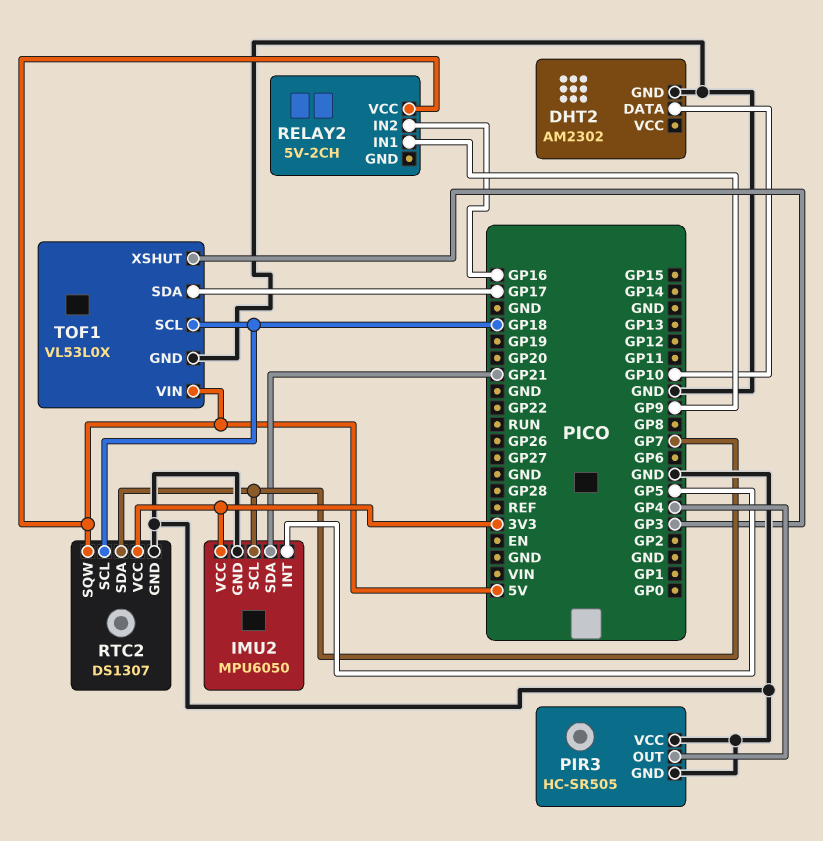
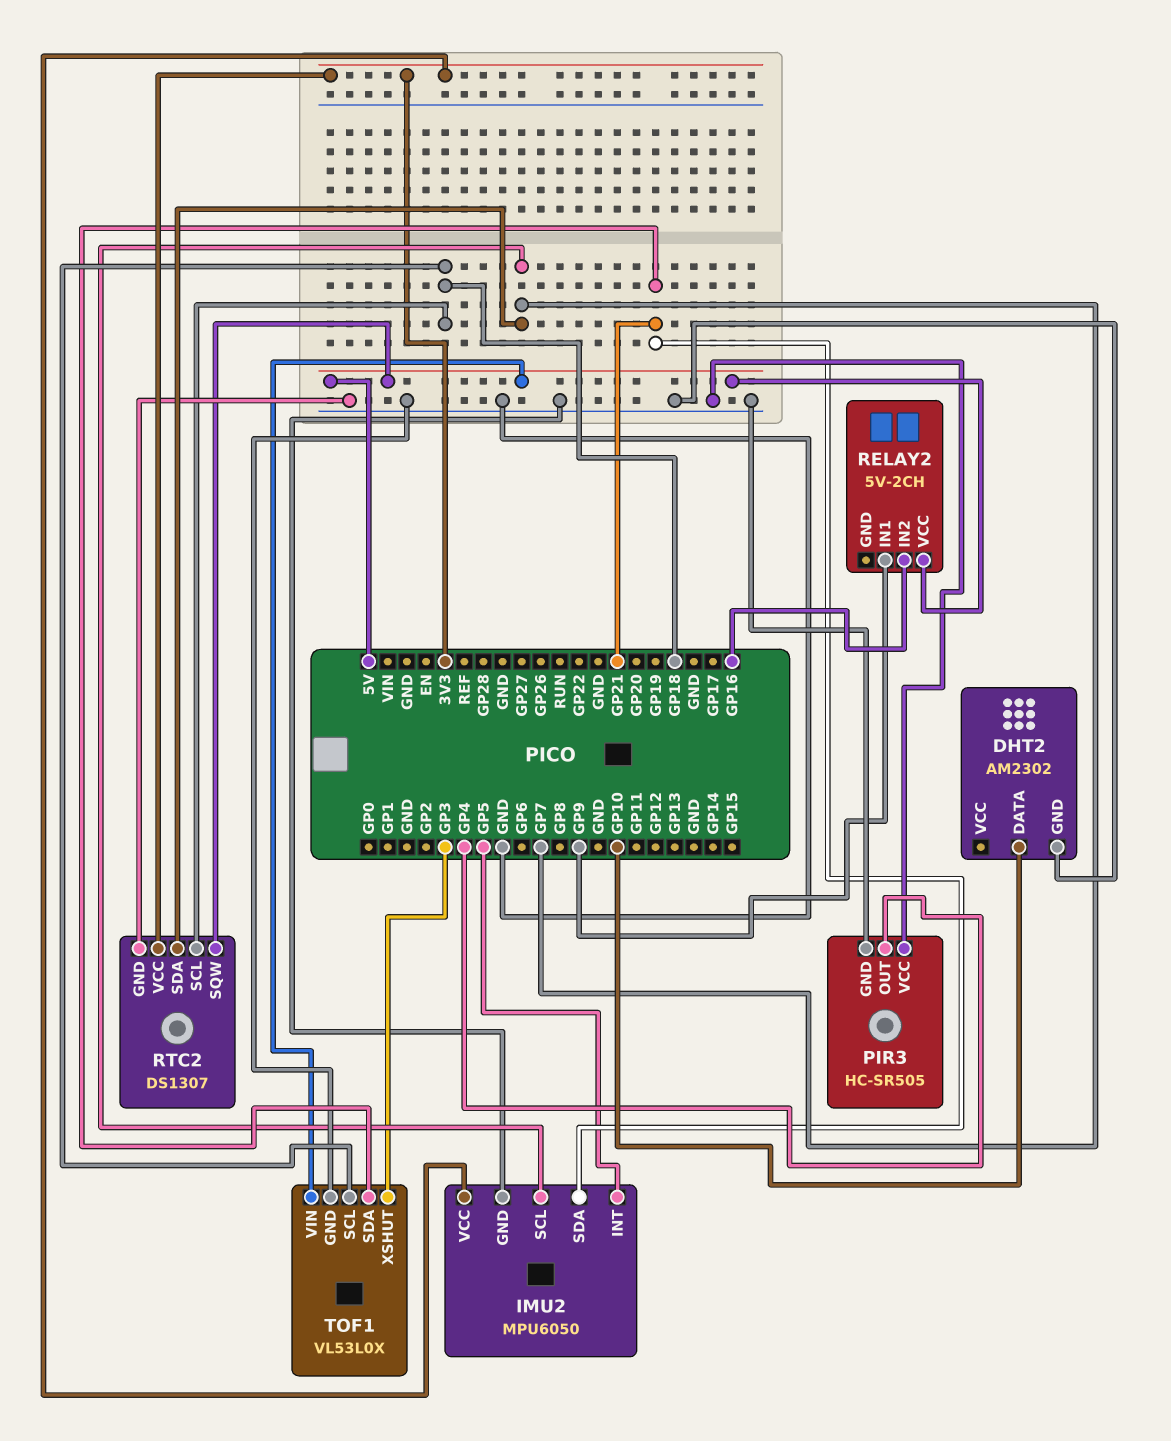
TOF1 pin SDA: GP17 -> GP21

